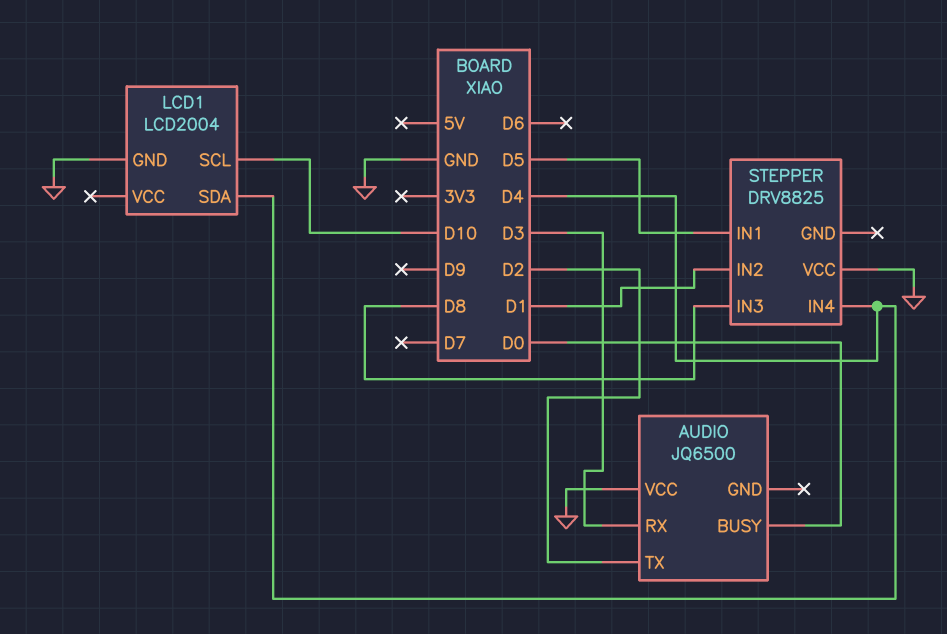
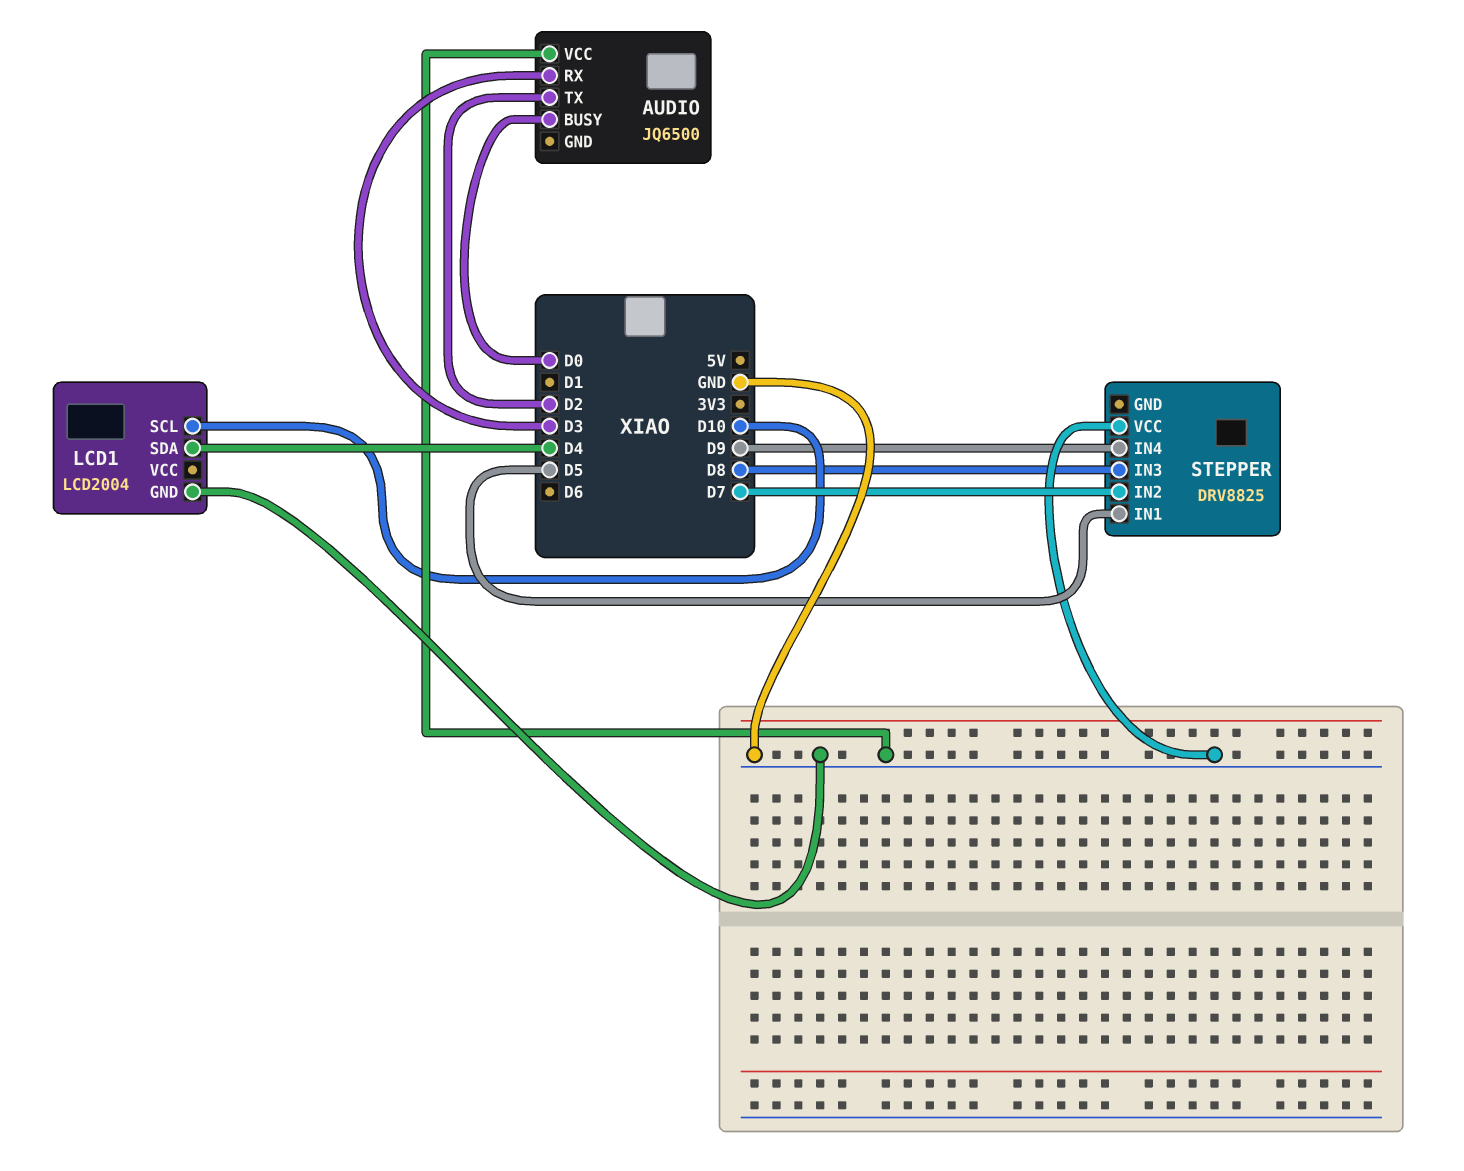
STEPPER pin IN2: D1 -> D7
STEPPER pin IN4: D4 -> D9

